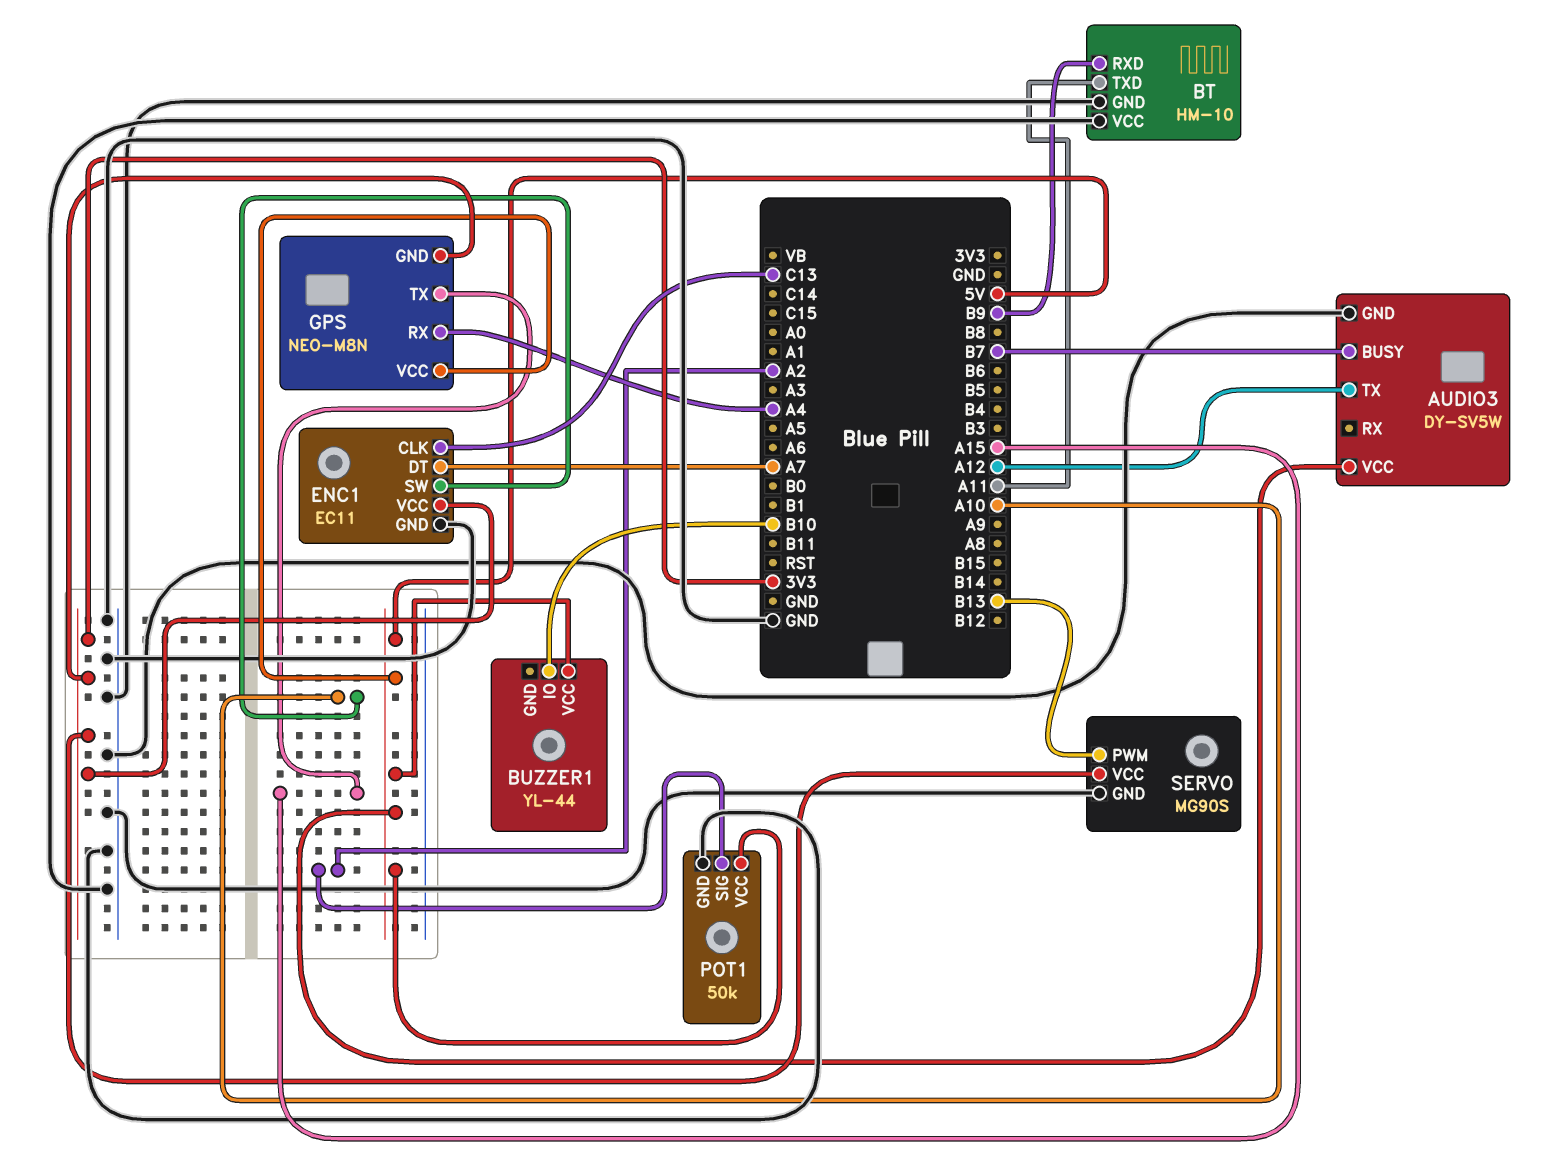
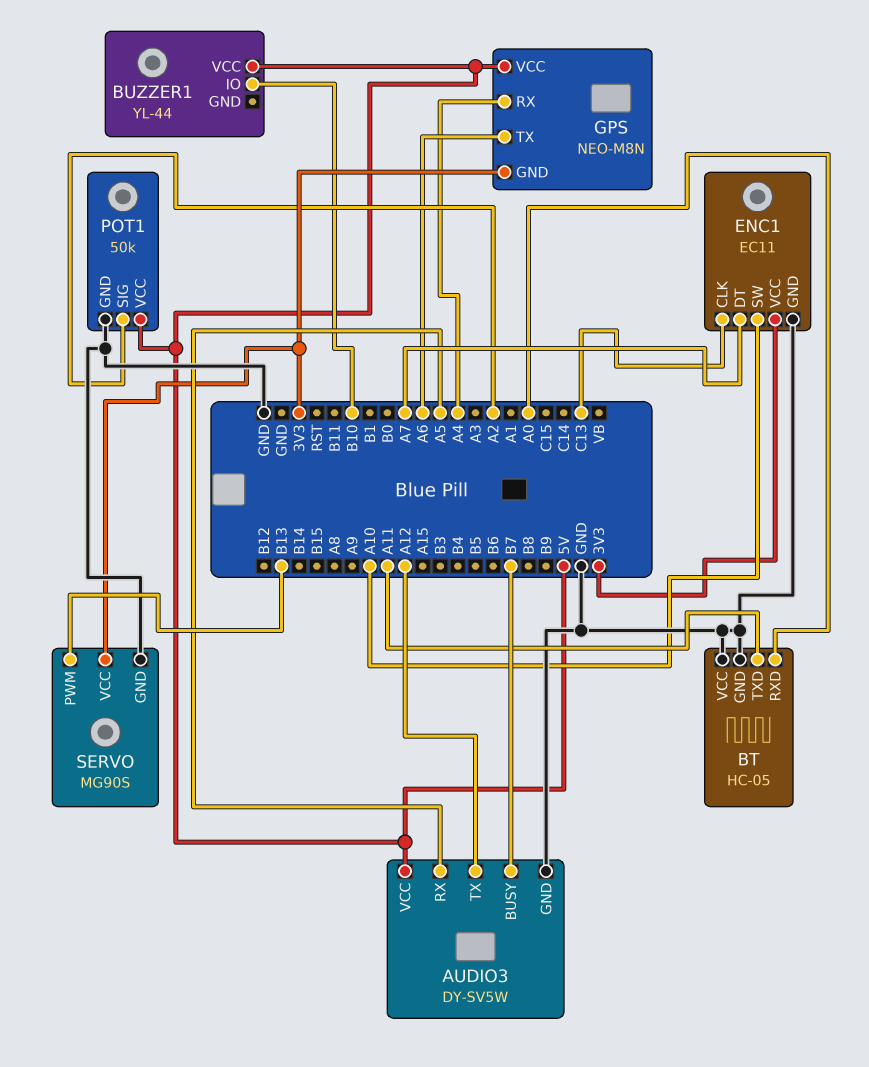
AUDIO3 pin RX: none -> A5
BT: HM-10 -> HC-05
BT pin RXD: B9 -> A0
GPS pin TX: A15 -> A6

